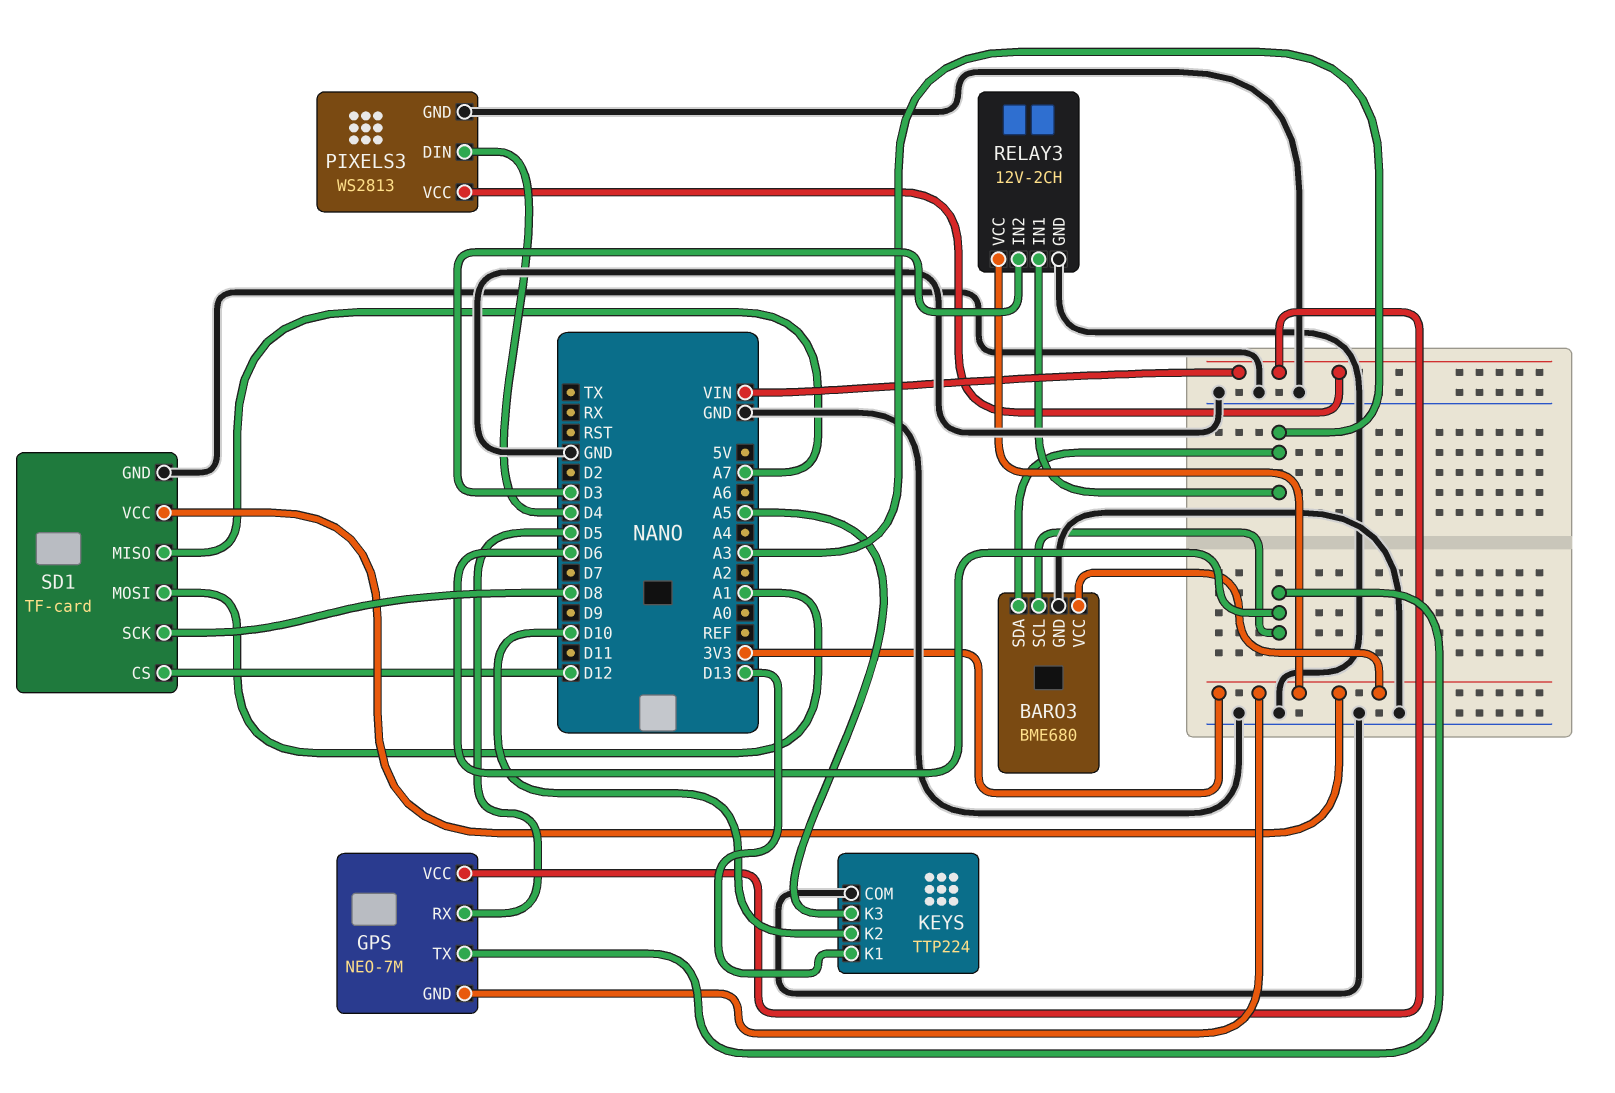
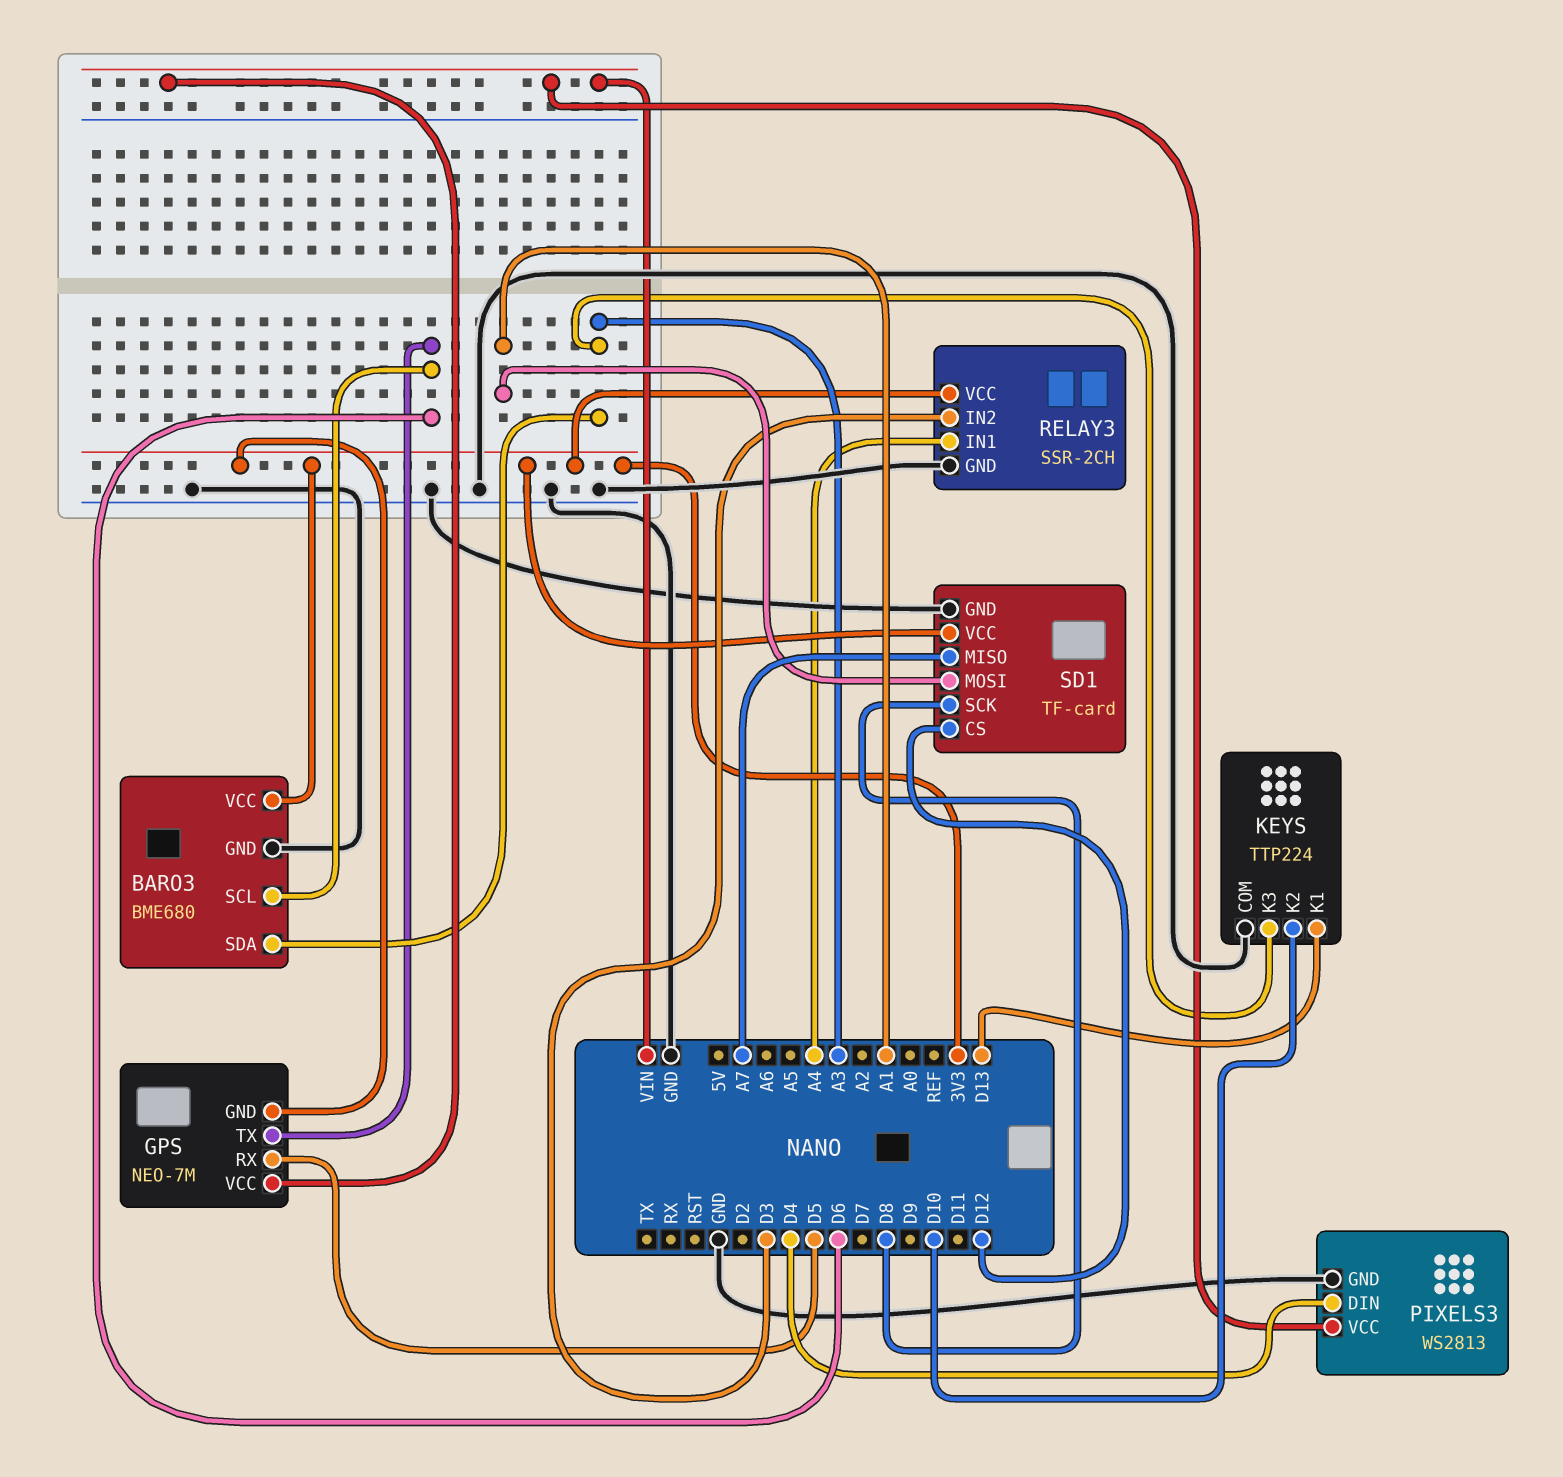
KEYS pin K3: A5 -> A3
RELAY3: 12V-2CH -> SSR-2CH
RELAY3 pin IN1: A3 -> A4

